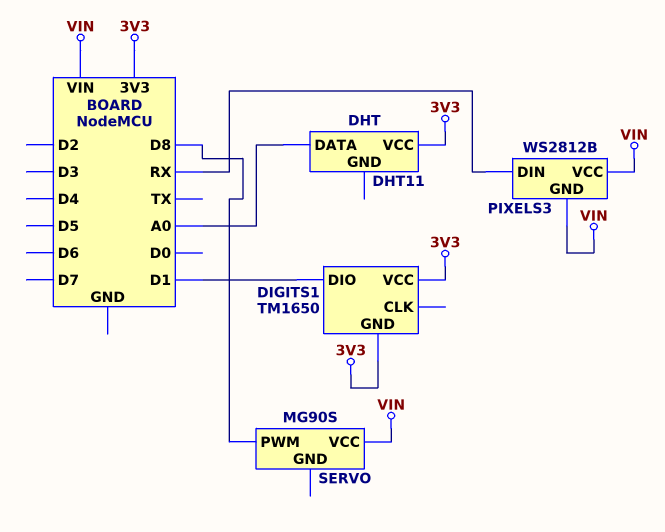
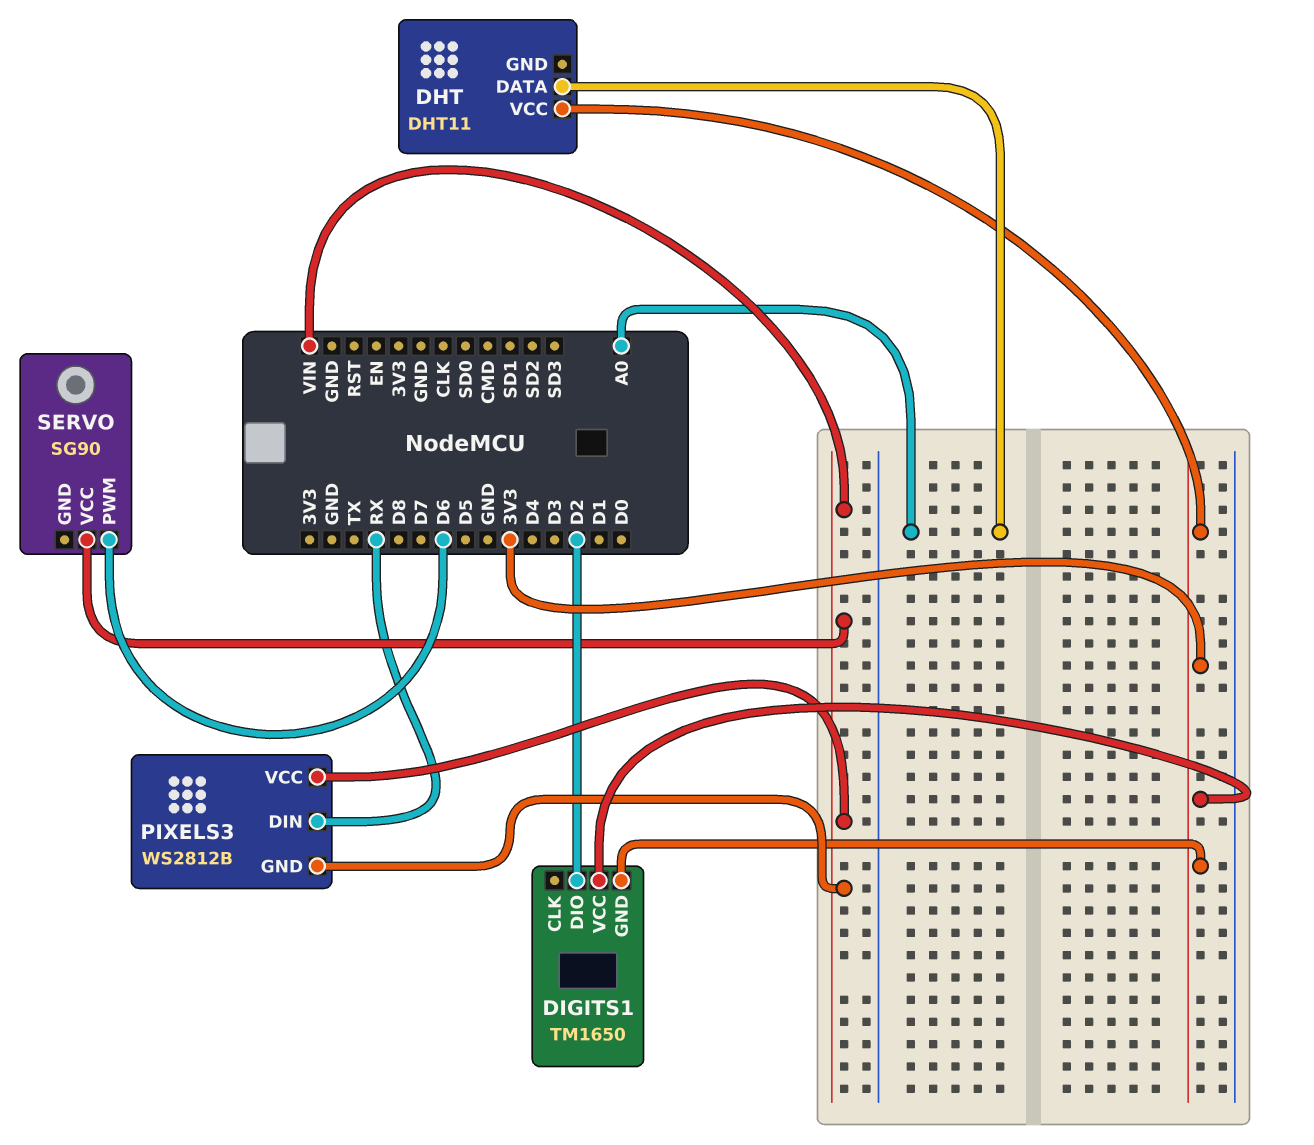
DIGITS1 pin DIO: D1 -> D2
SERVO: MG90S -> SG90
SERVO pin PWM: D8 -> D6

